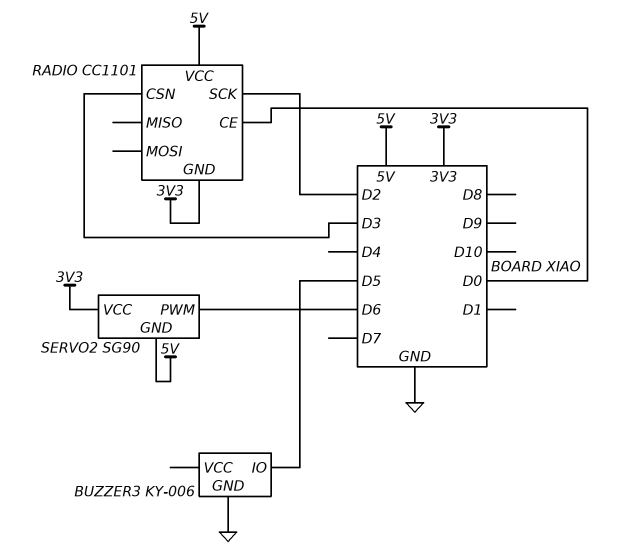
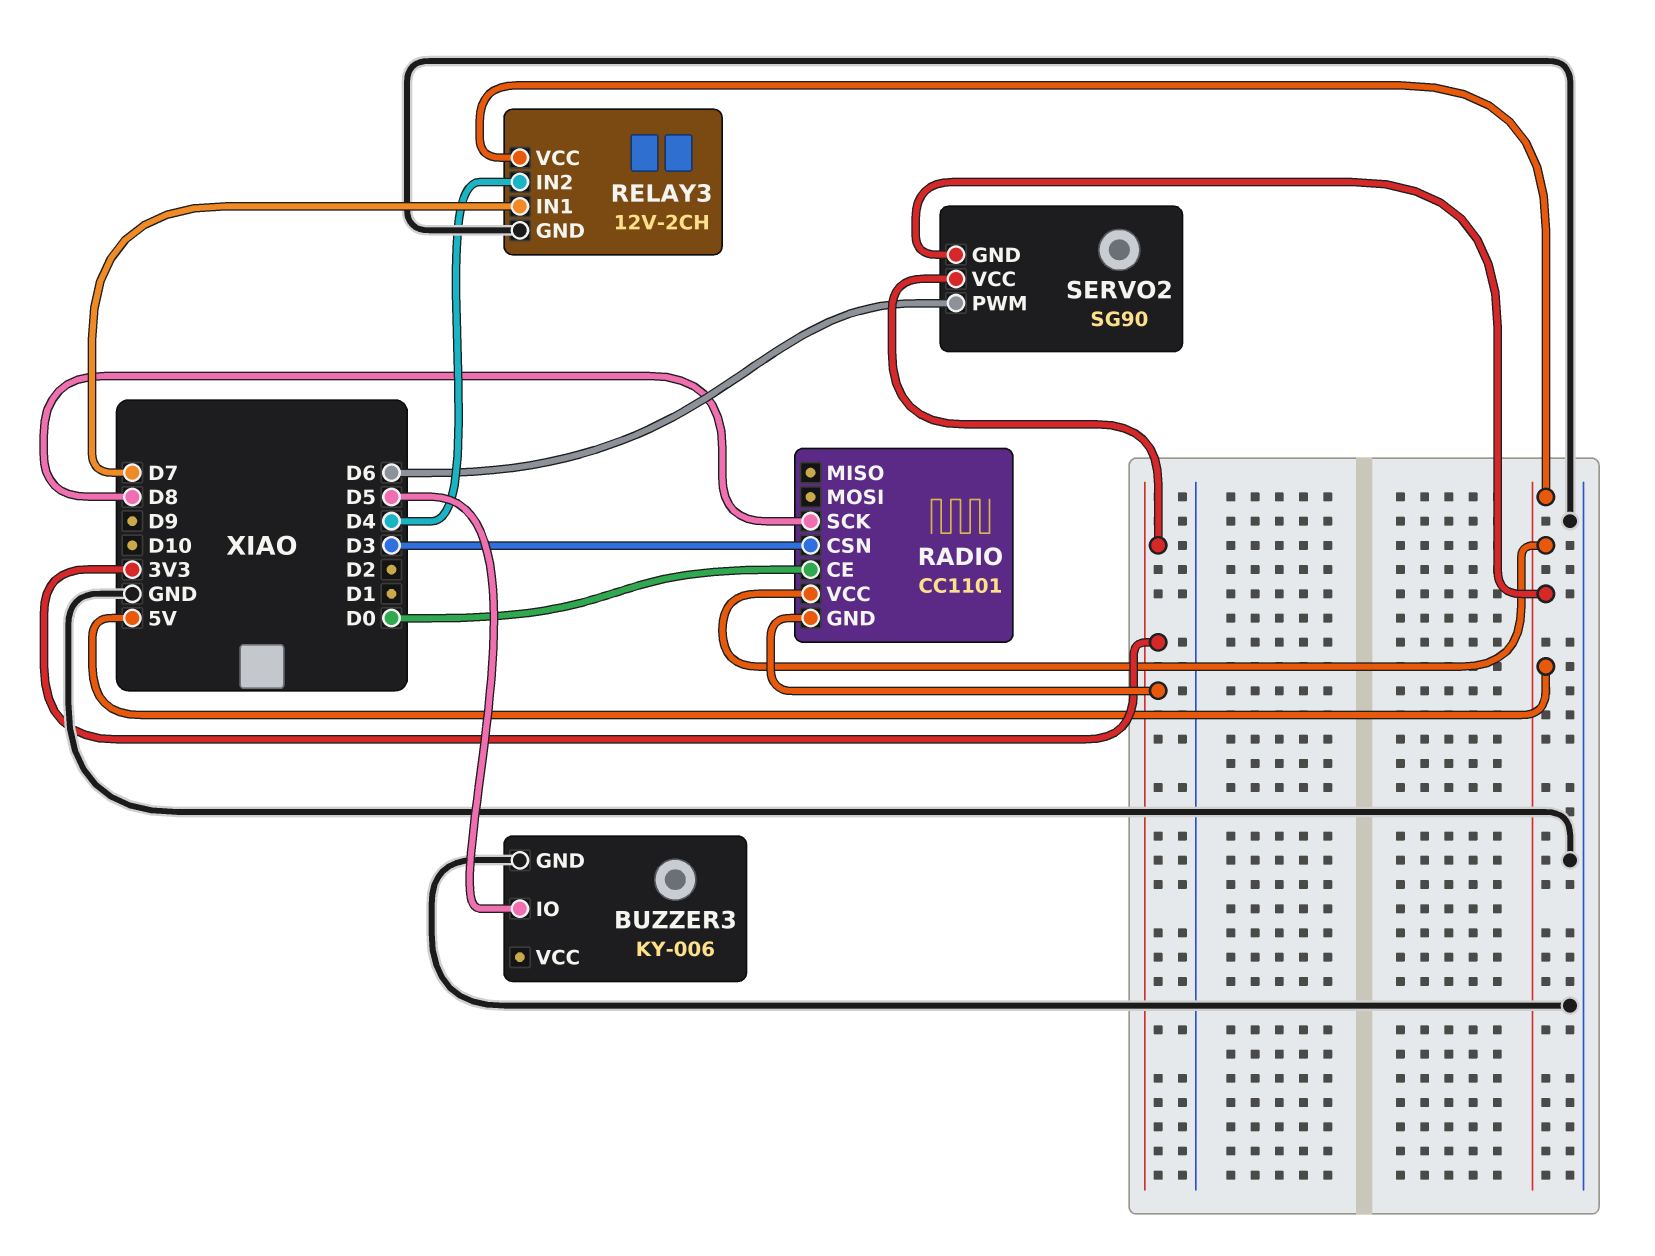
RADIO pin SCK: D2 -> D8
RELAY3: none -> 12V-2CH
RELAY3 pin GND: none -> GND
RELAY3 pin IN1: none -> D7
RELAY3 pin IN2: none -> D4
RELAY3 pin VCC: none -> 5V

